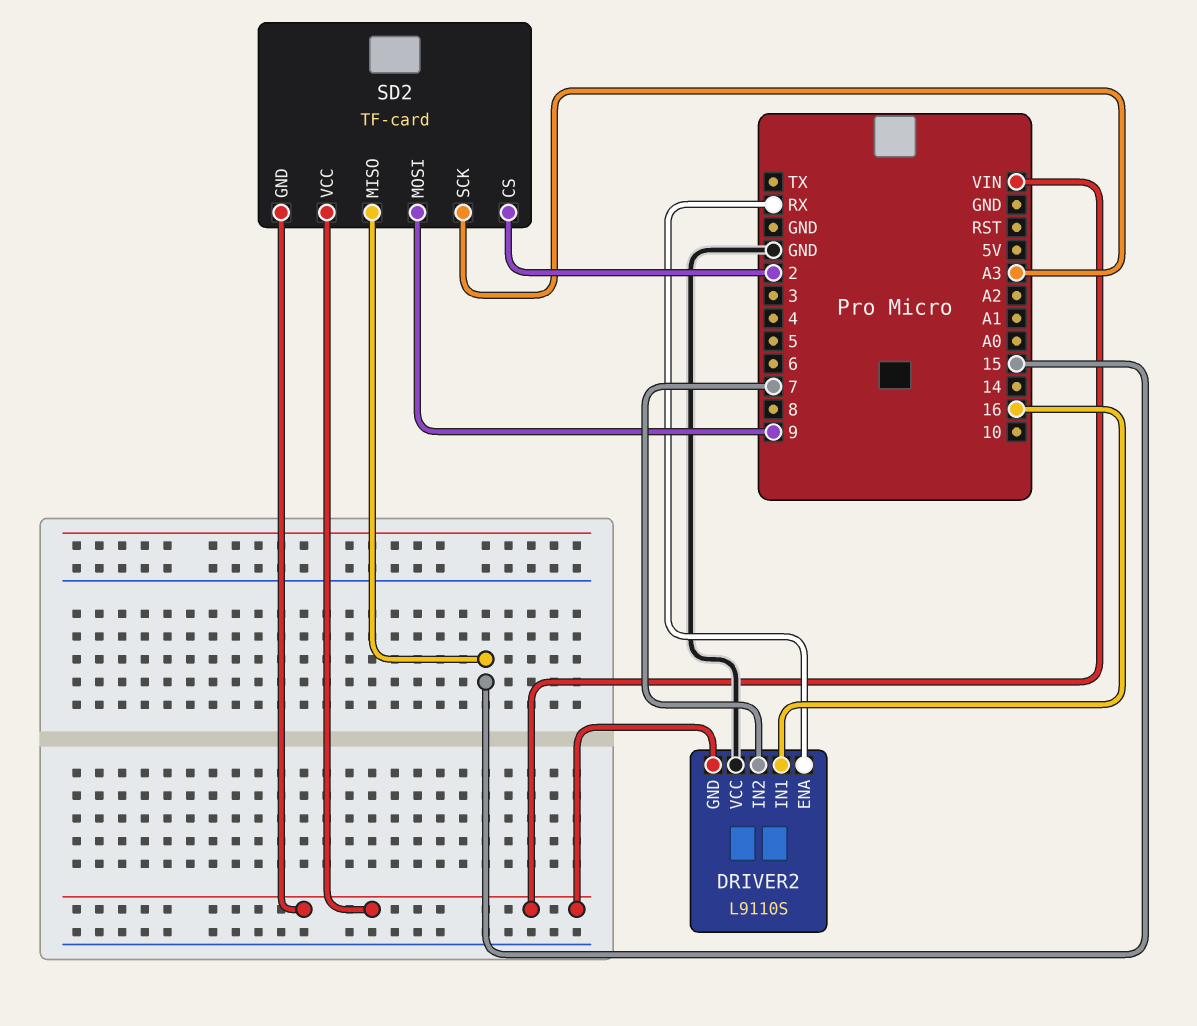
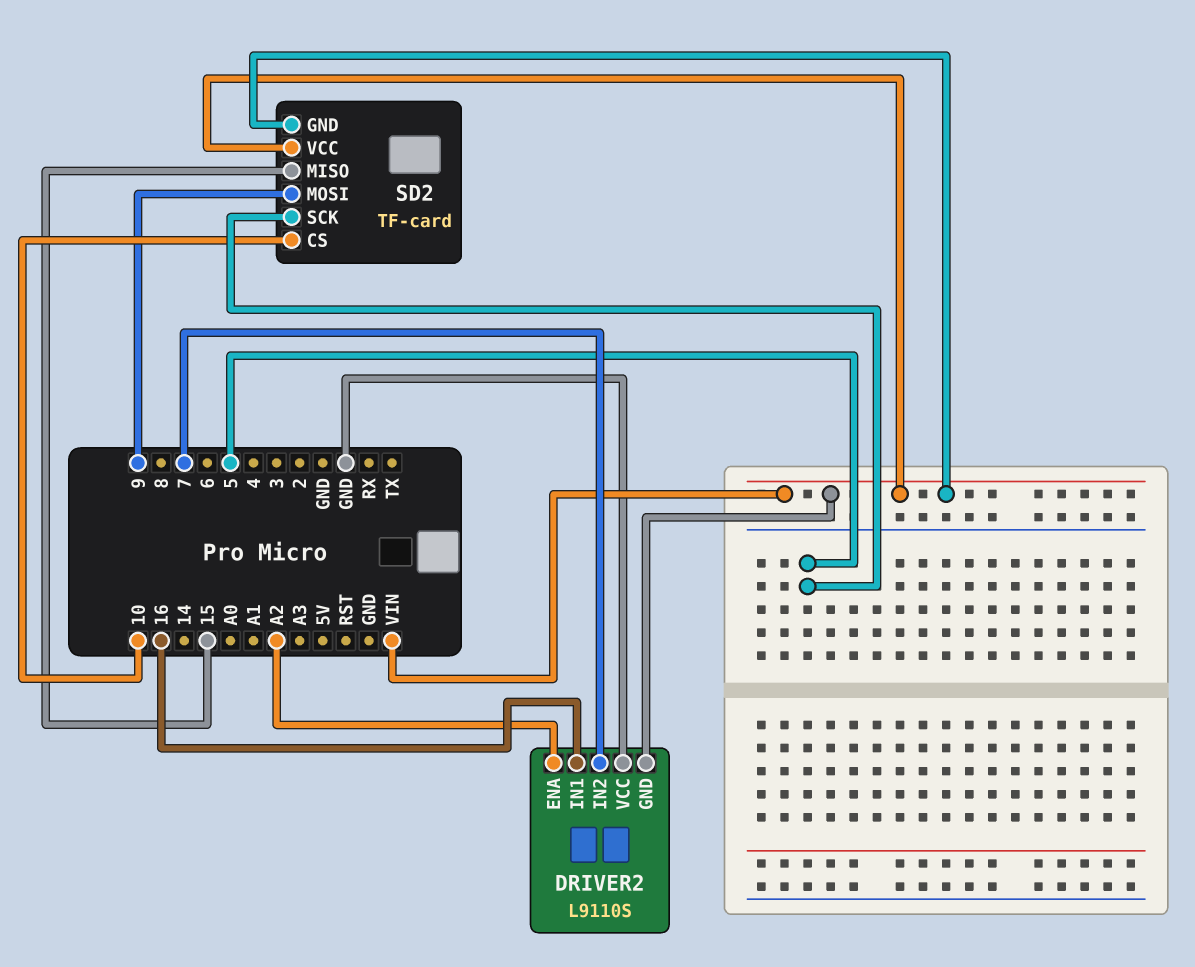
DRIVER2 pin ENA: RX -> A2
SD2 pin CS: 2 -> 10
SD2 pin SCK: A3 -> 5

